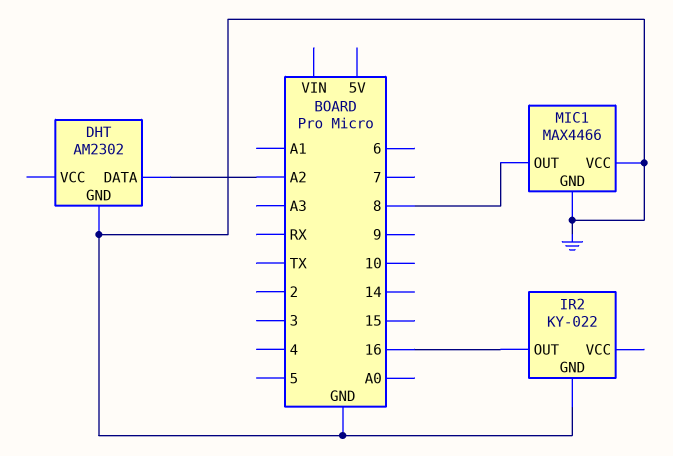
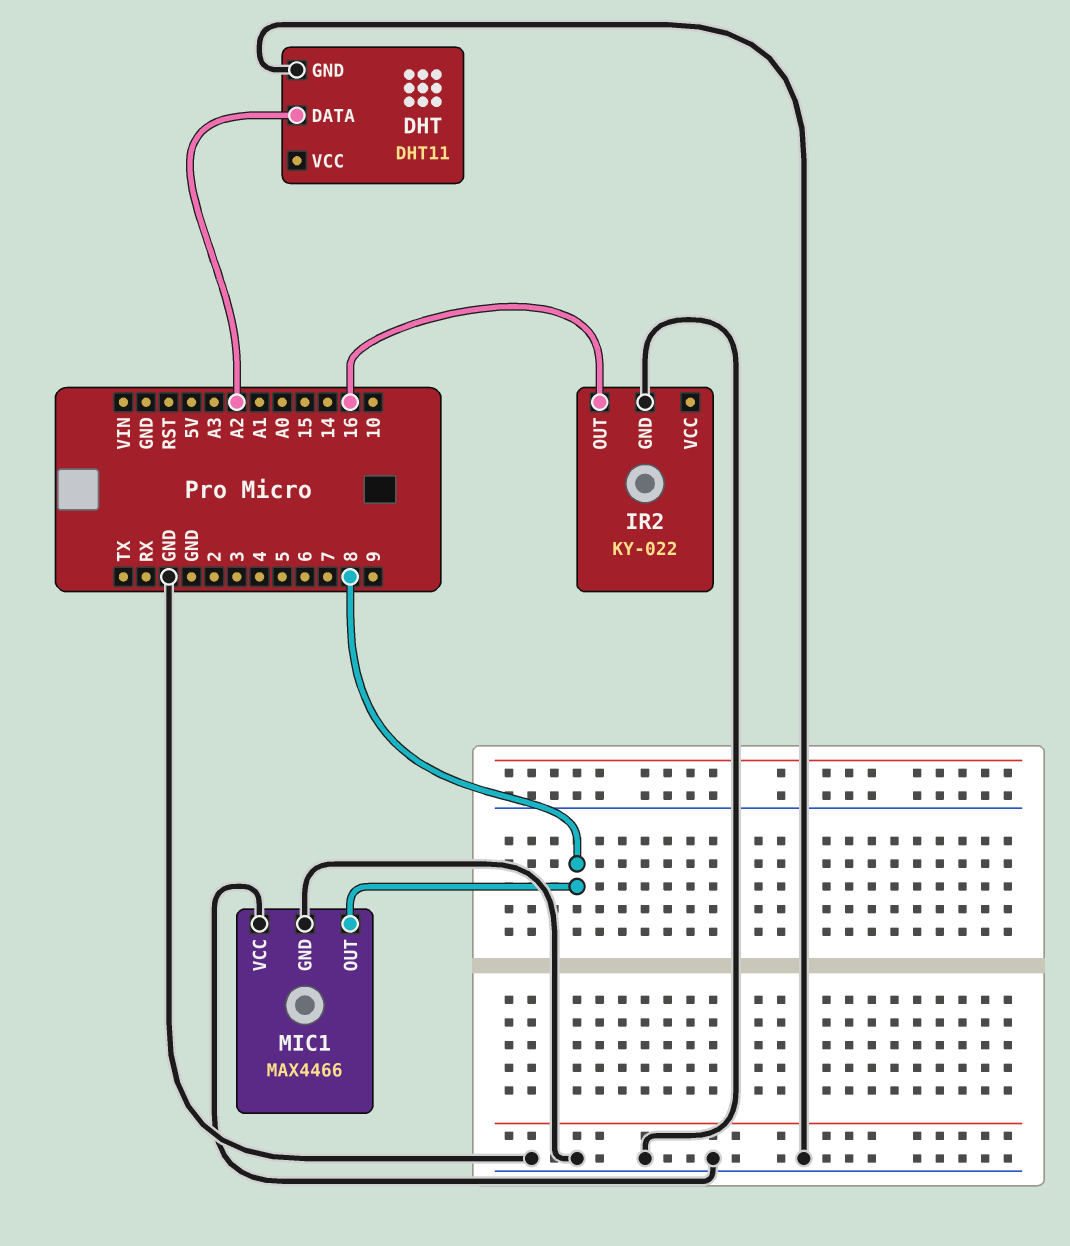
DHT: AM2302 -> DHT11

